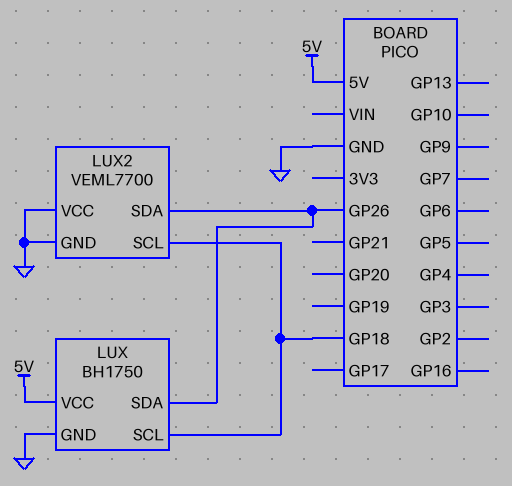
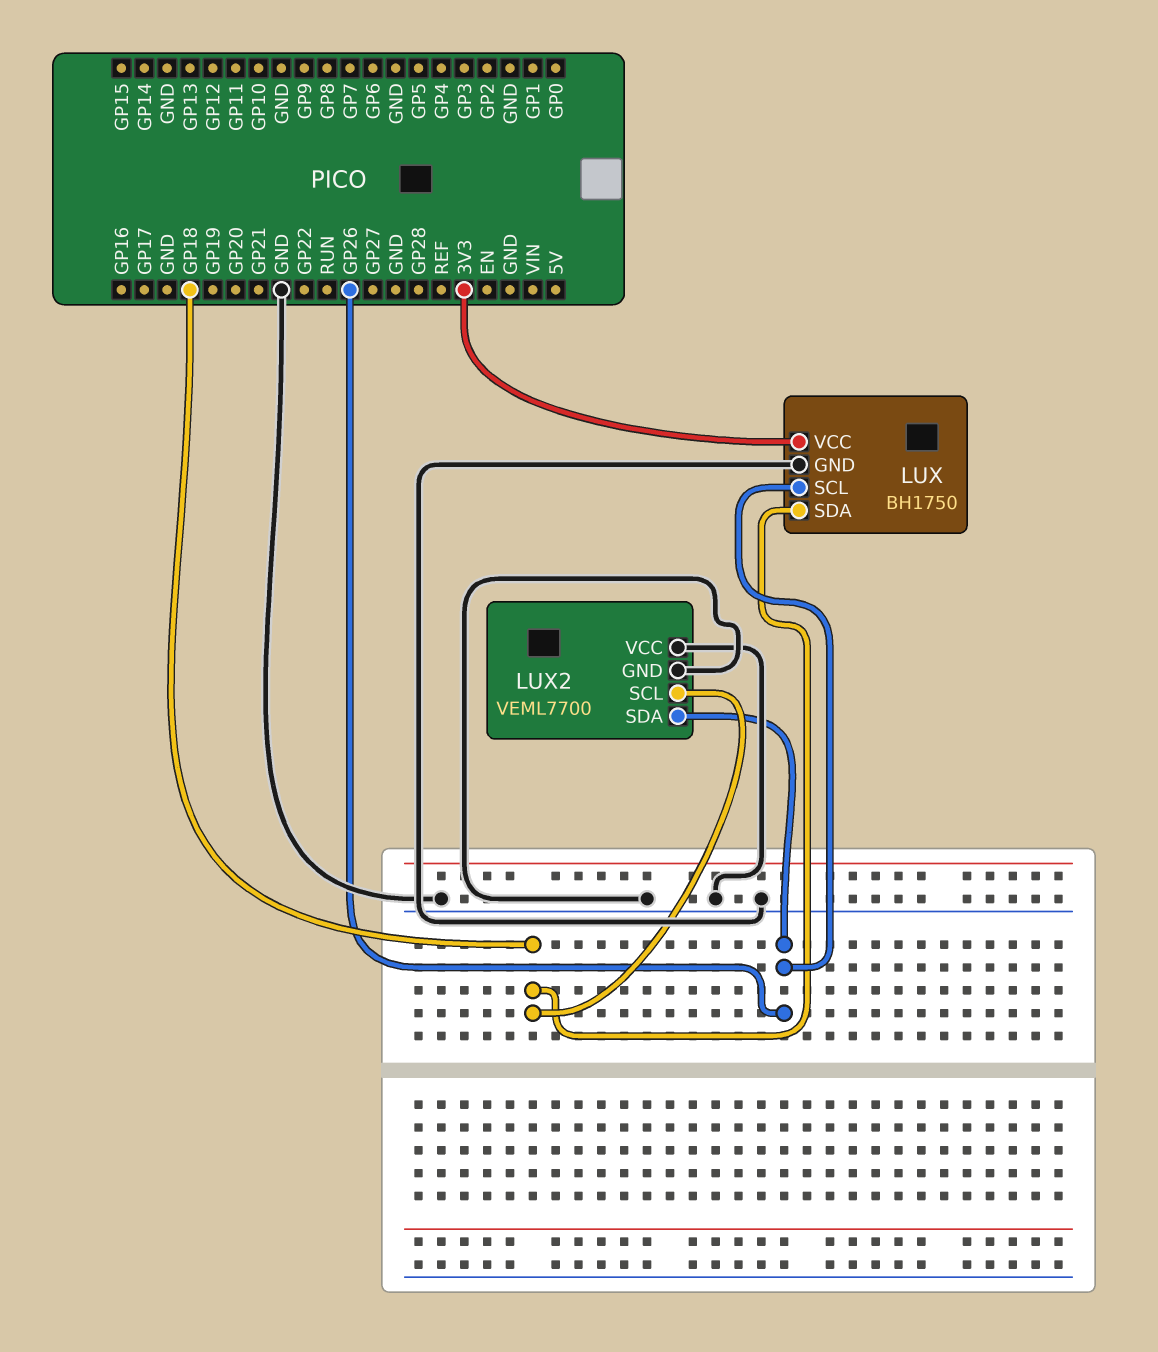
LUX pin SCL: GP18 -> GP26
LUX pin SDA: GP26 -> GP18
LUX pin VCC: 5V -> 3V3

